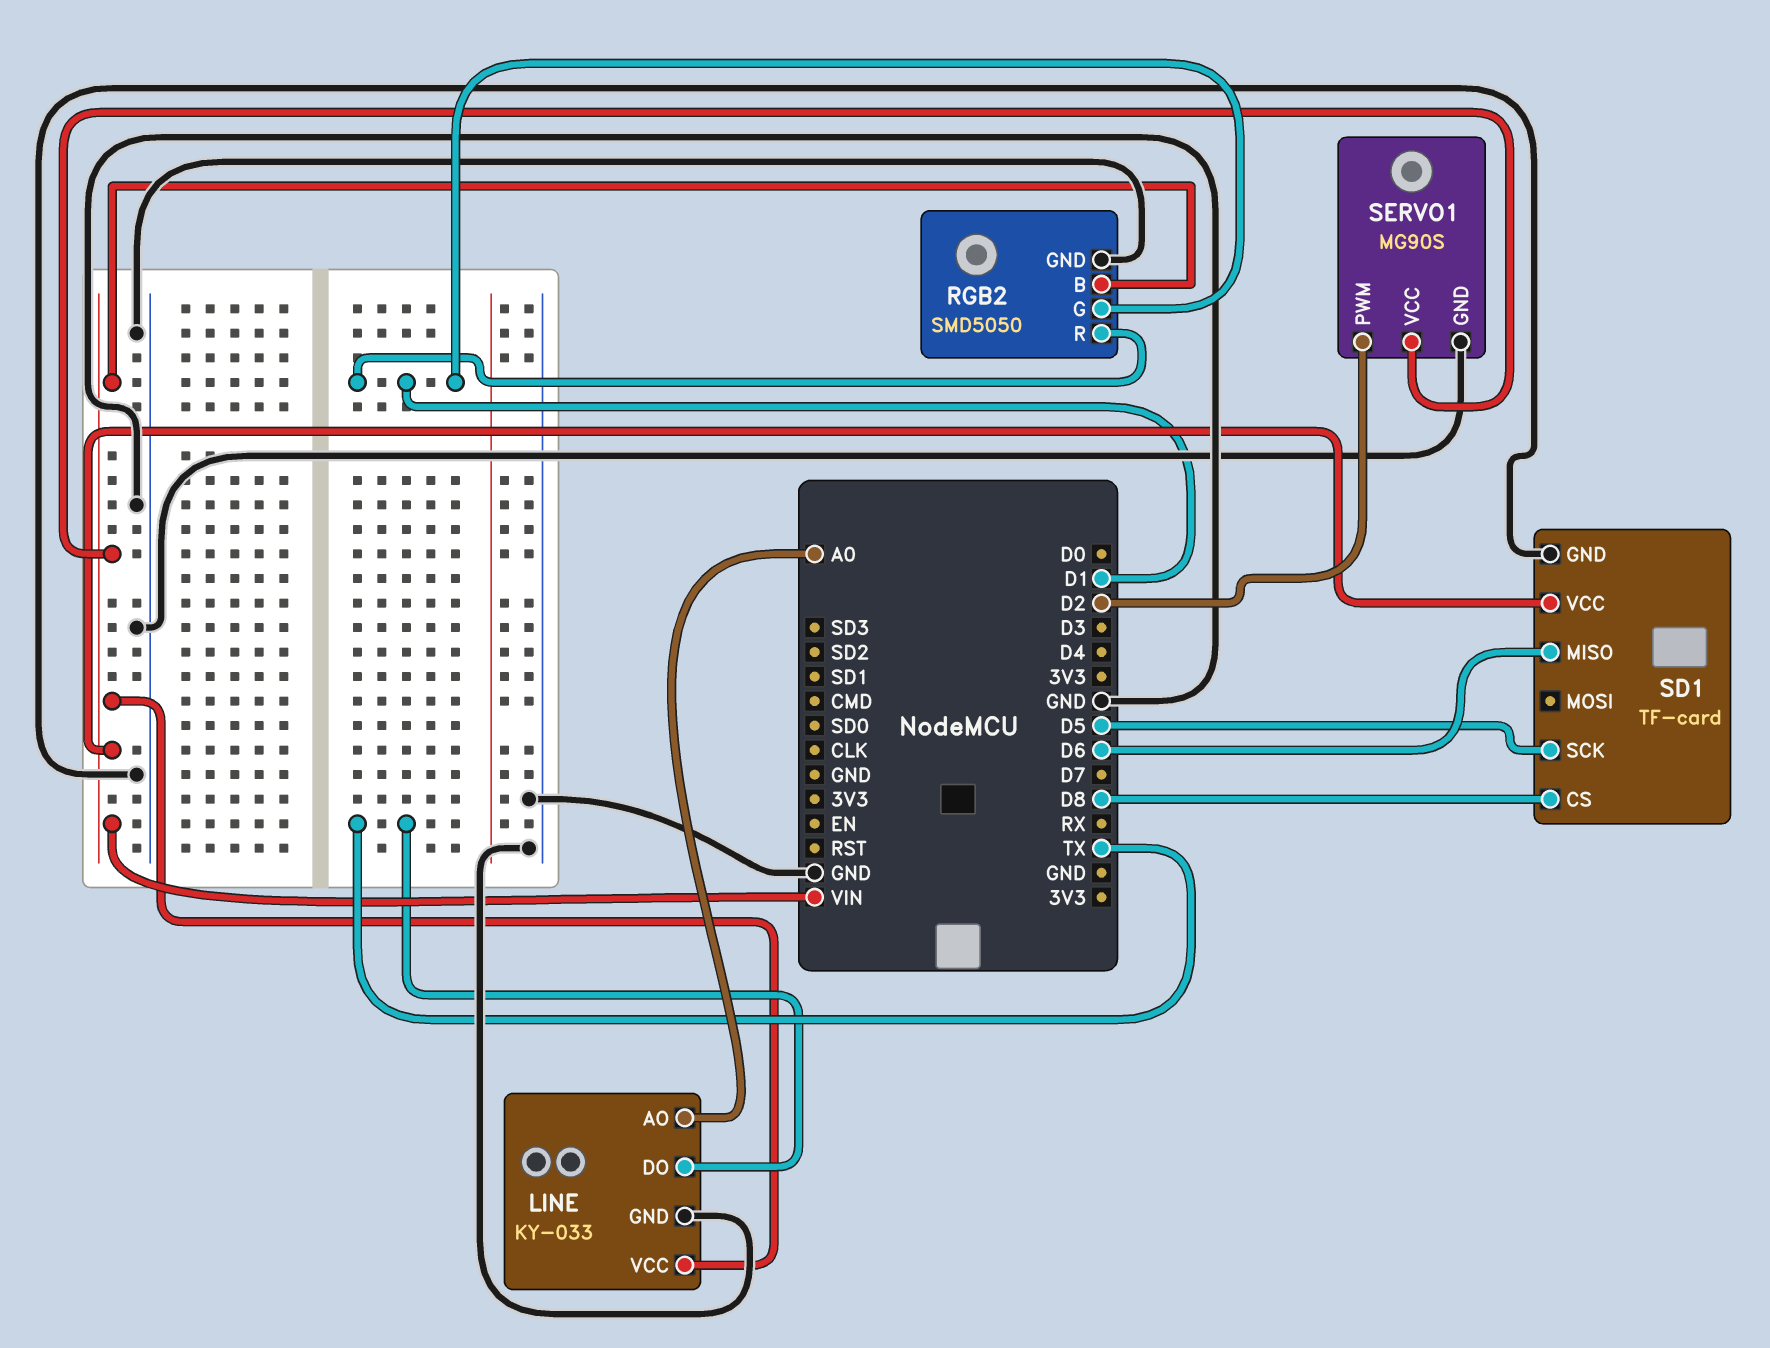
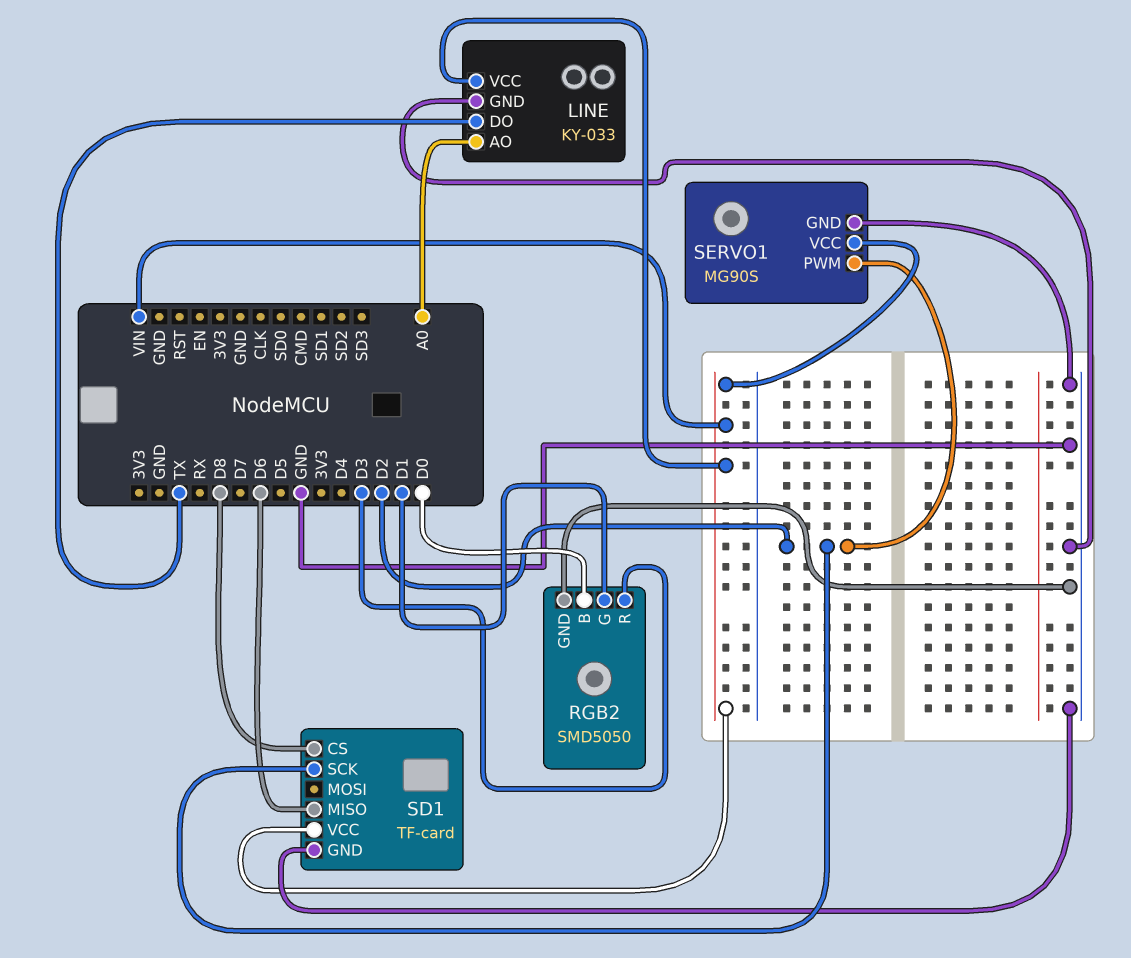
RGB2 pin B: VIN -> D0
RGB2 pin R: D1 -> D3
SD1 pin SCK: D5 -> D2

